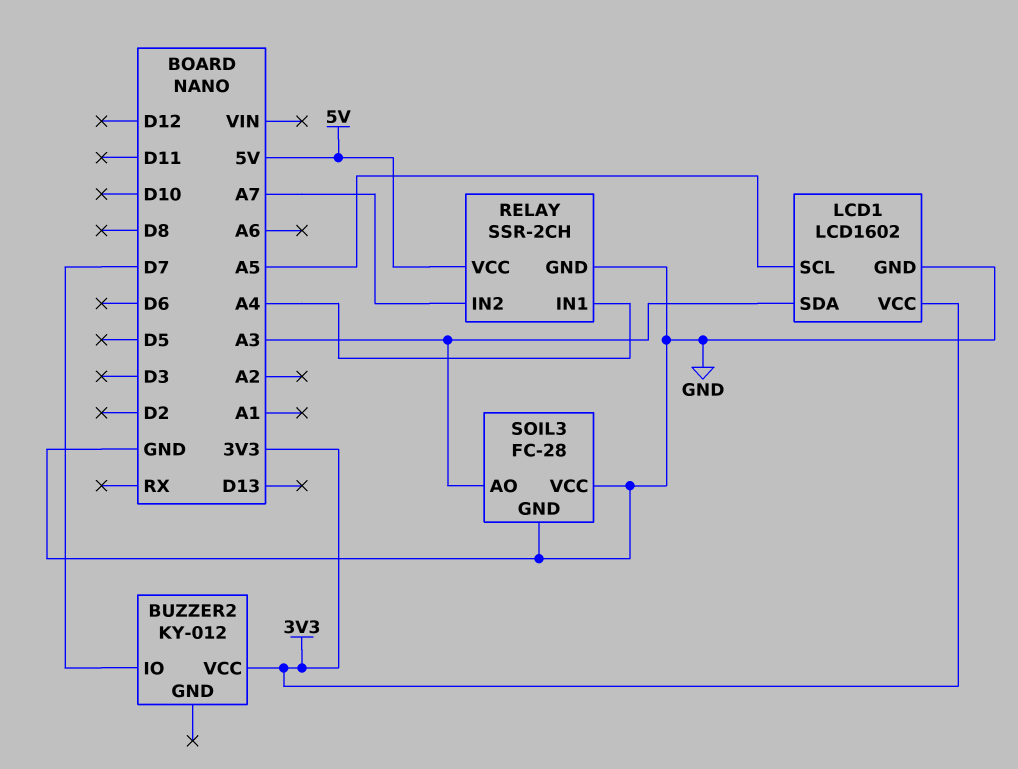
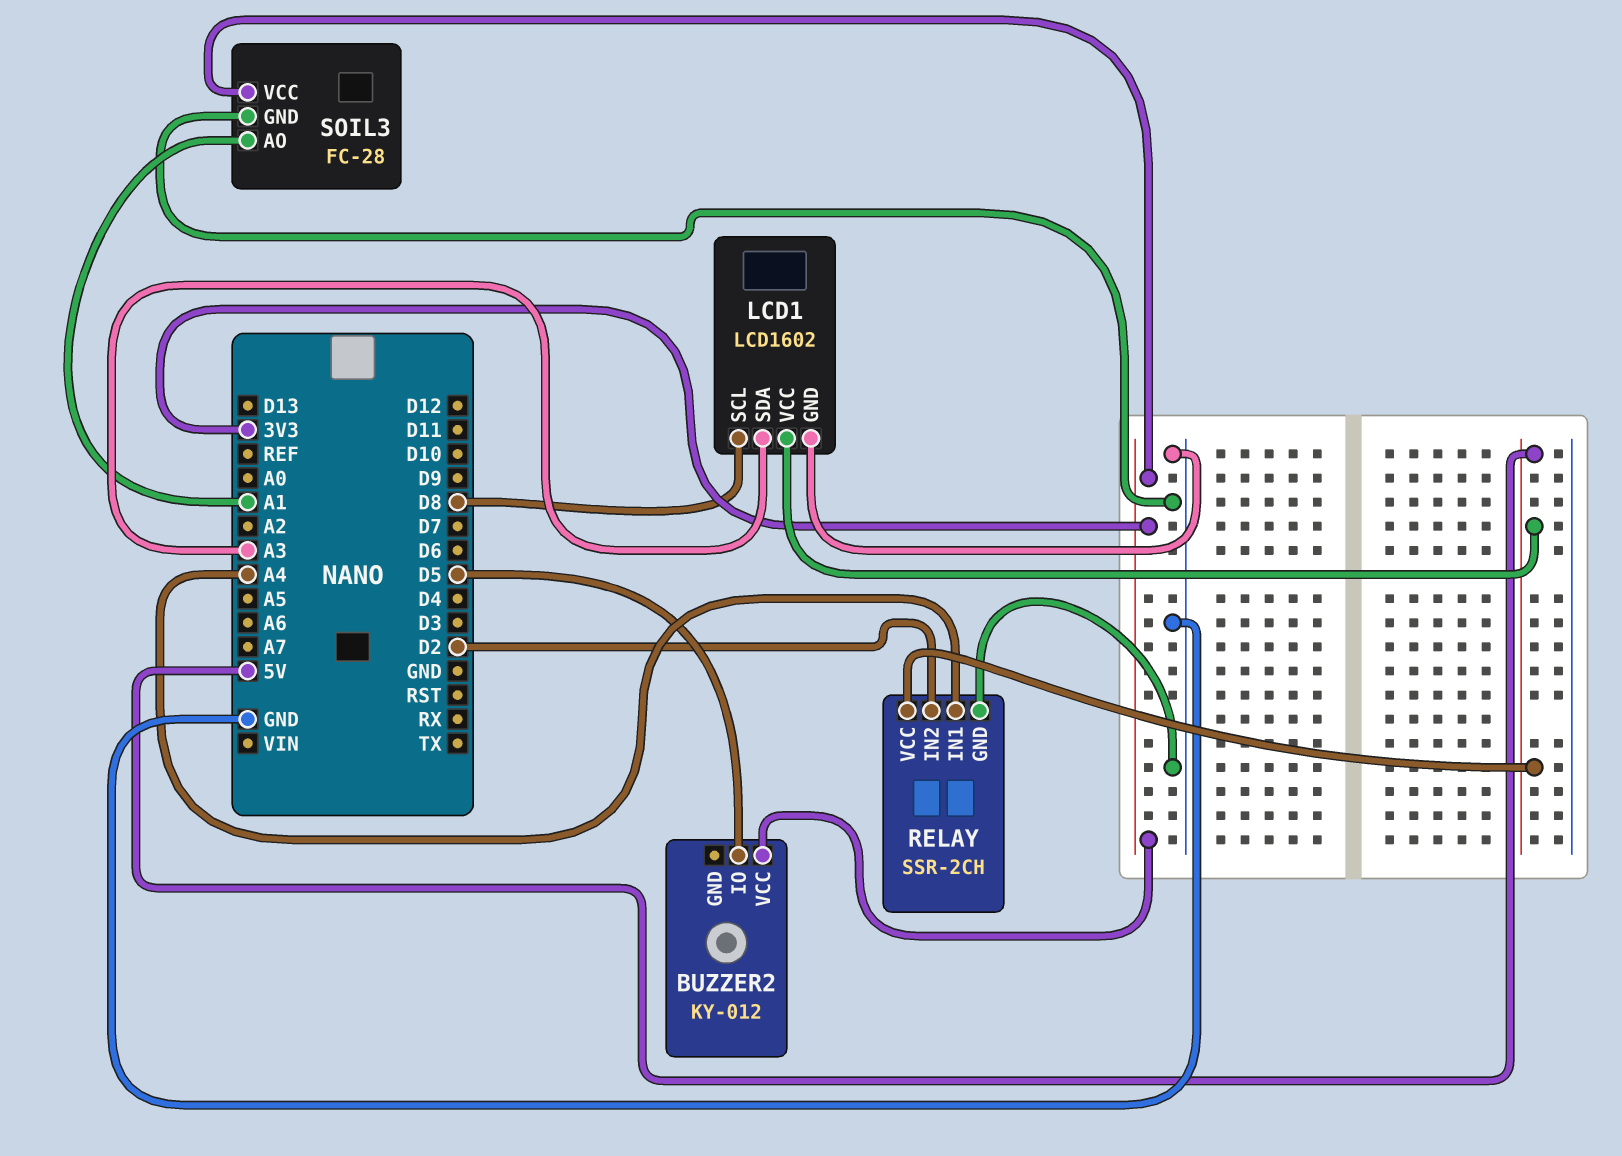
BUZZER2 pin IO: D7 -> D5
LCD1 pin SCL: A5 -> D8
LCD1 pin VCC: 3V3 -> 5V
RELAY pin IN2: A7 -> D2
SOIL3 pin AO: A3 -> A1
SOIL3 pin VCC: GND -> 3V3

